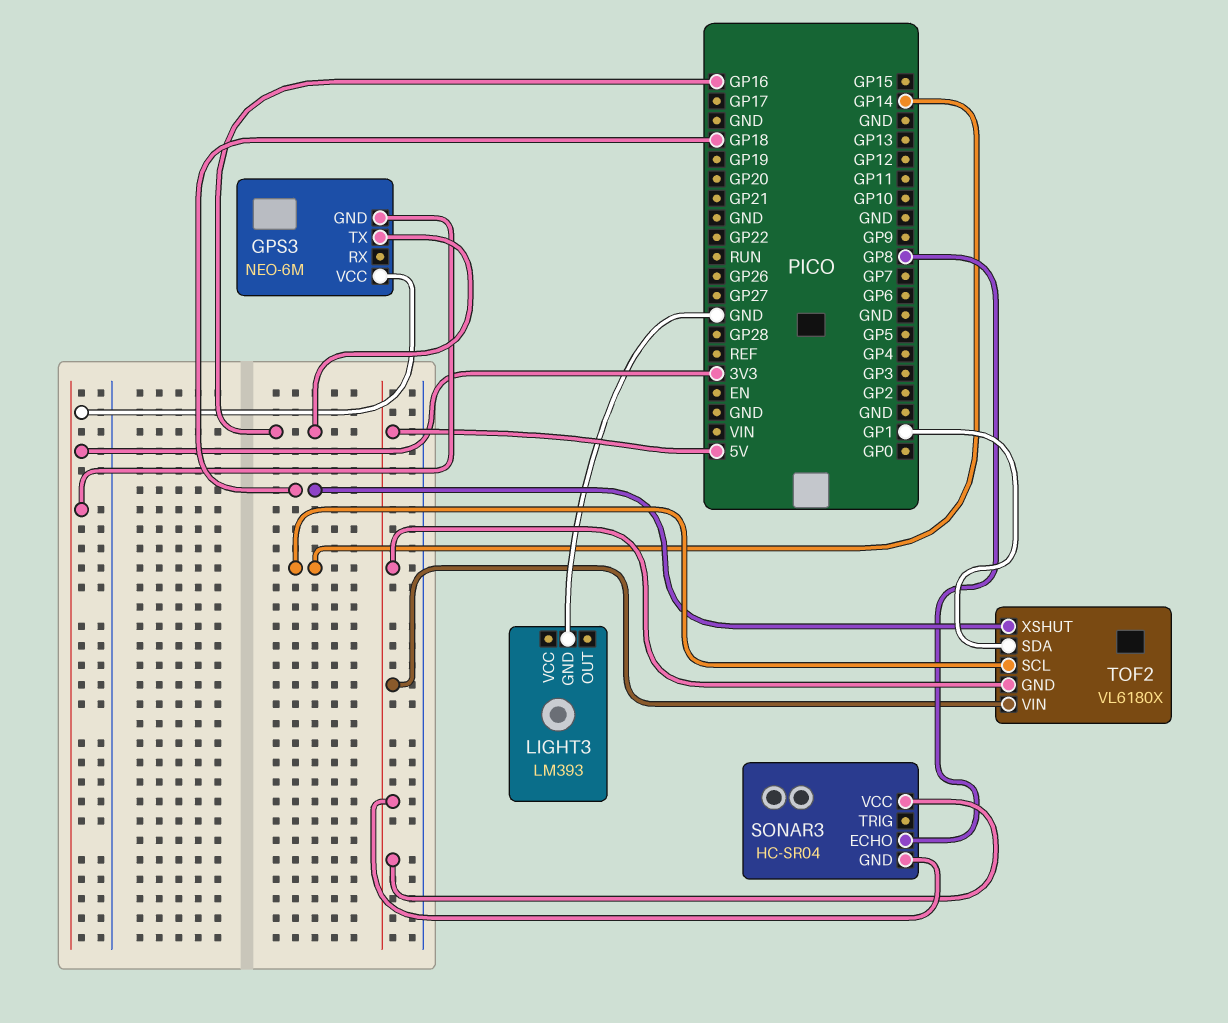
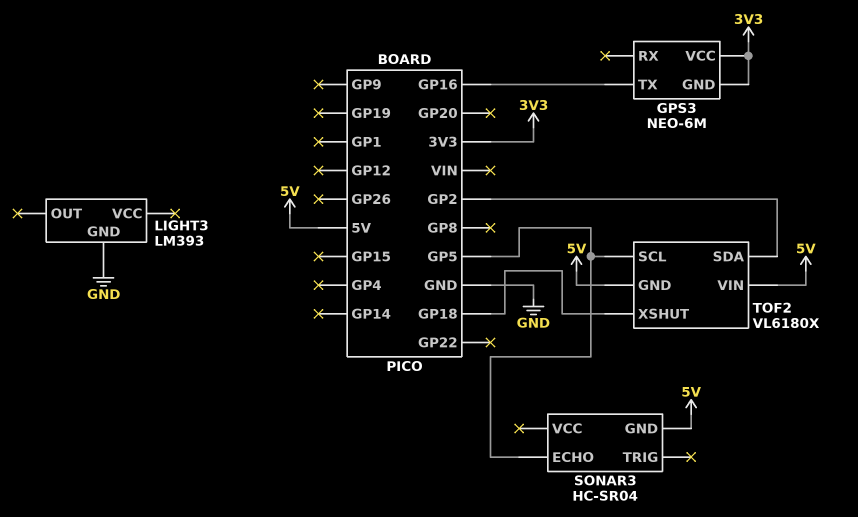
SONAR3 pin ECHO: GP8 -> GP5
SONAR3 pin VCC: 5V -> none
TOF2 pin SCL: GP14 -> GP5
TOF2 pin SDA: GP1 -> GP2

